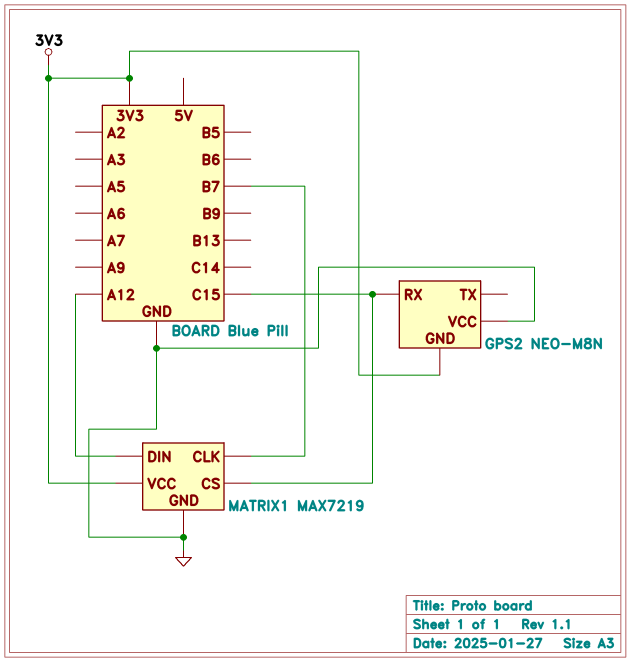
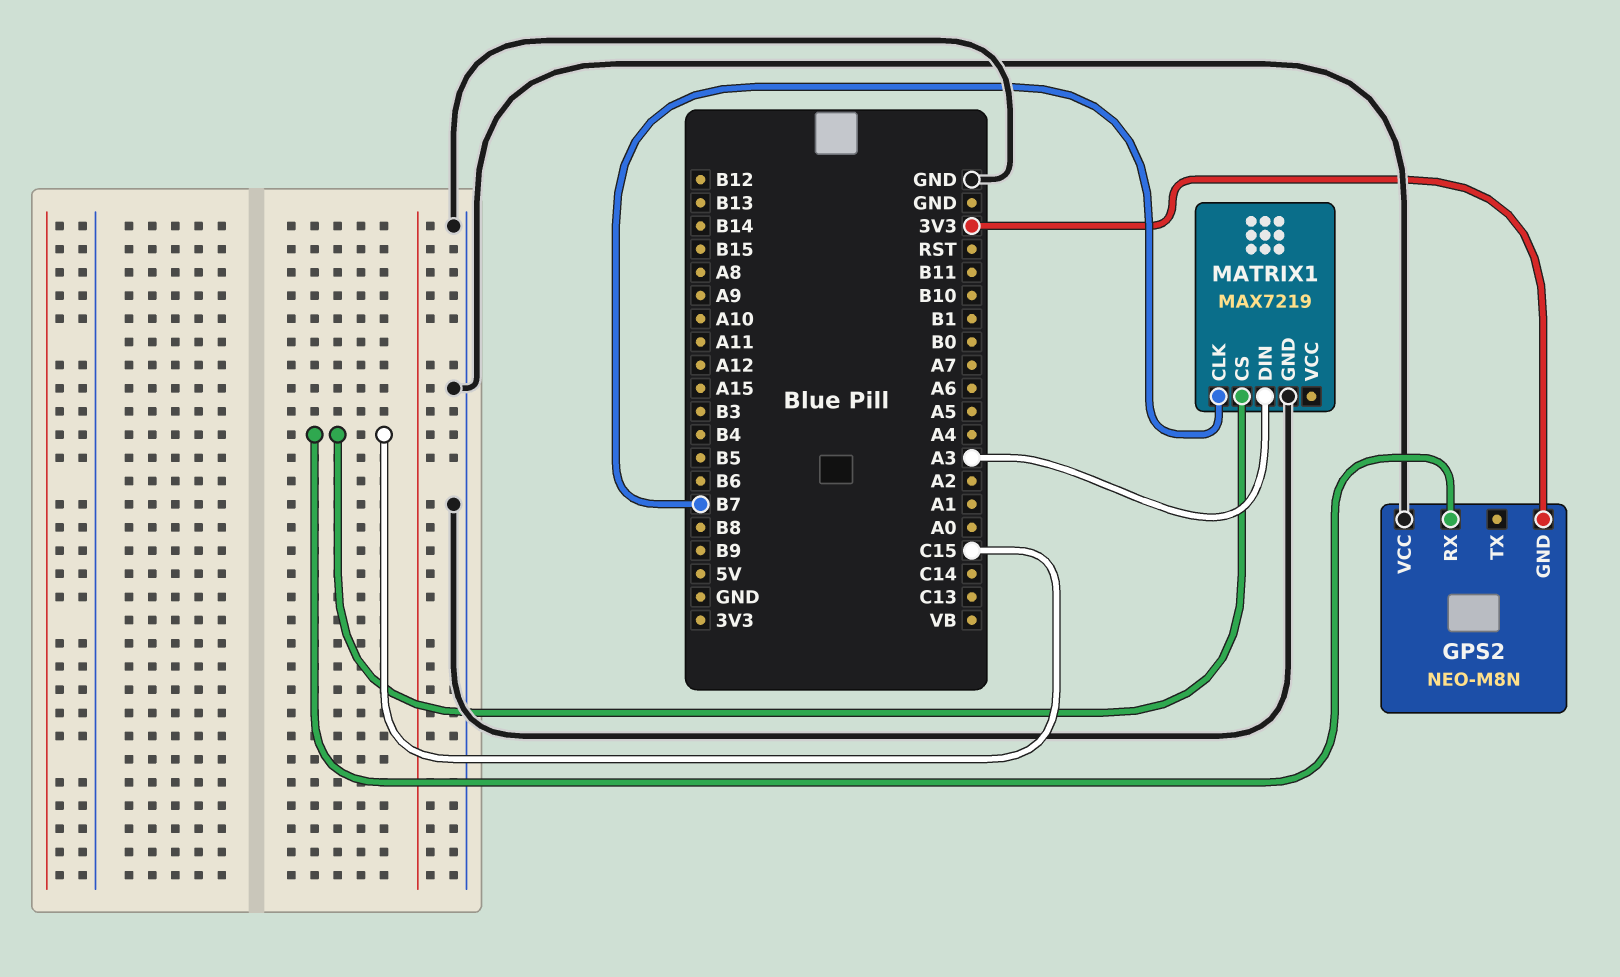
MATRIX1 pin DIN: A12 -> A3
MATRIX1 pin VCC: 3V3 -> none

